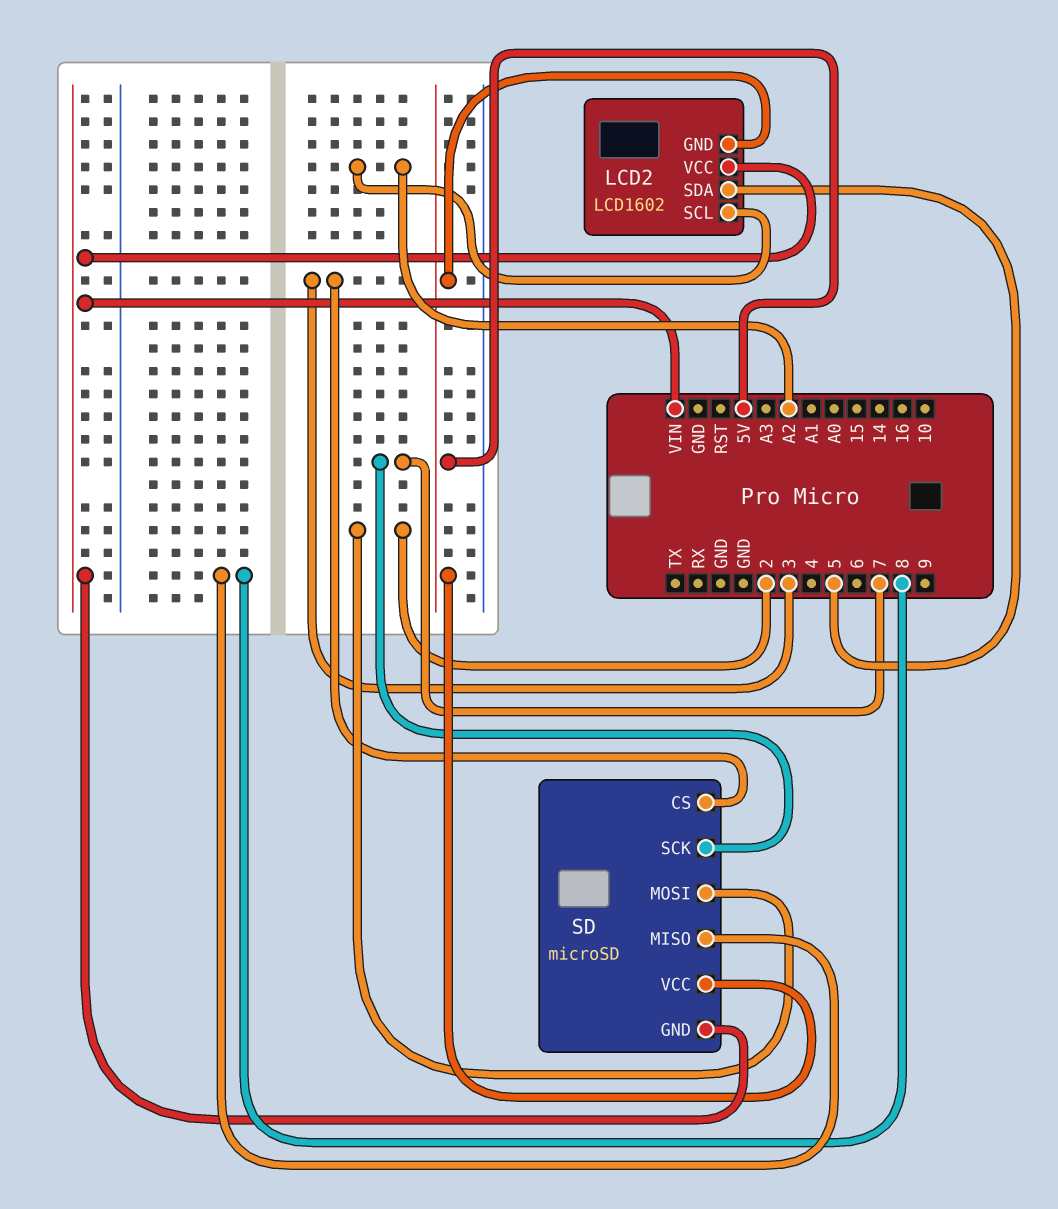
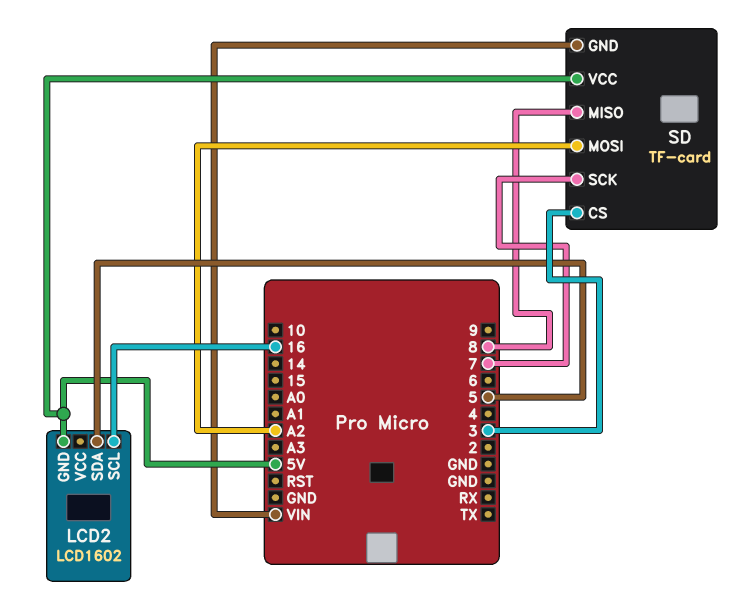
LCD2 pin SCL: A2 -> 16
LCD2 pin VCC: VIN -> none
SD: microSD -> TF-card
SD pin MOSI: 2 -> A2

